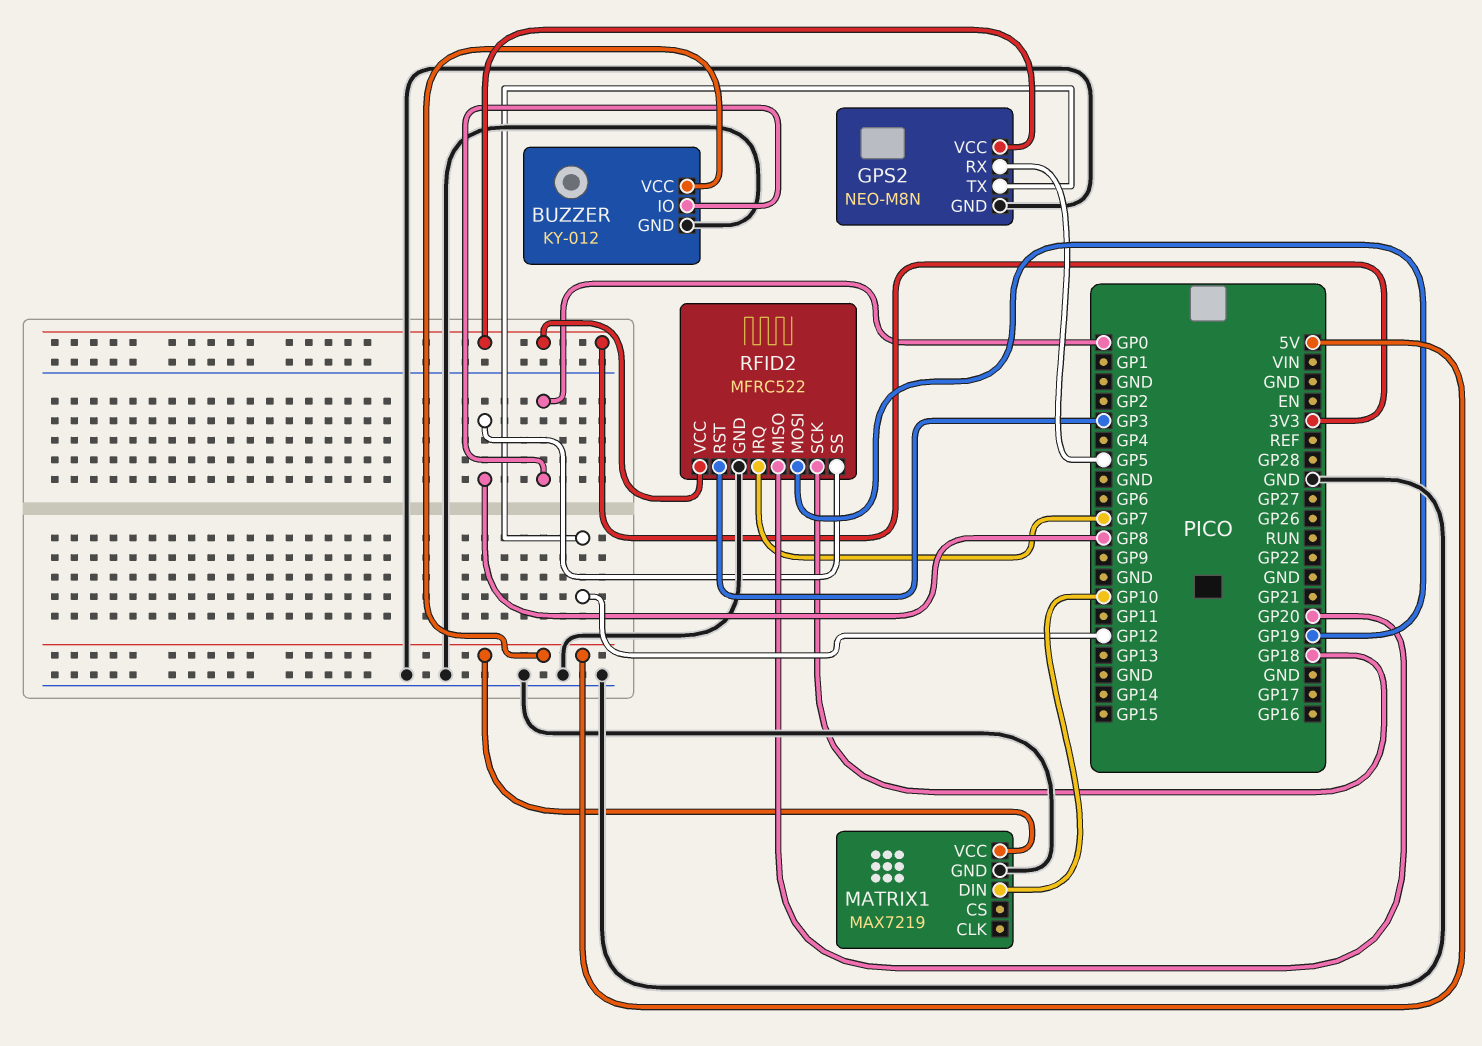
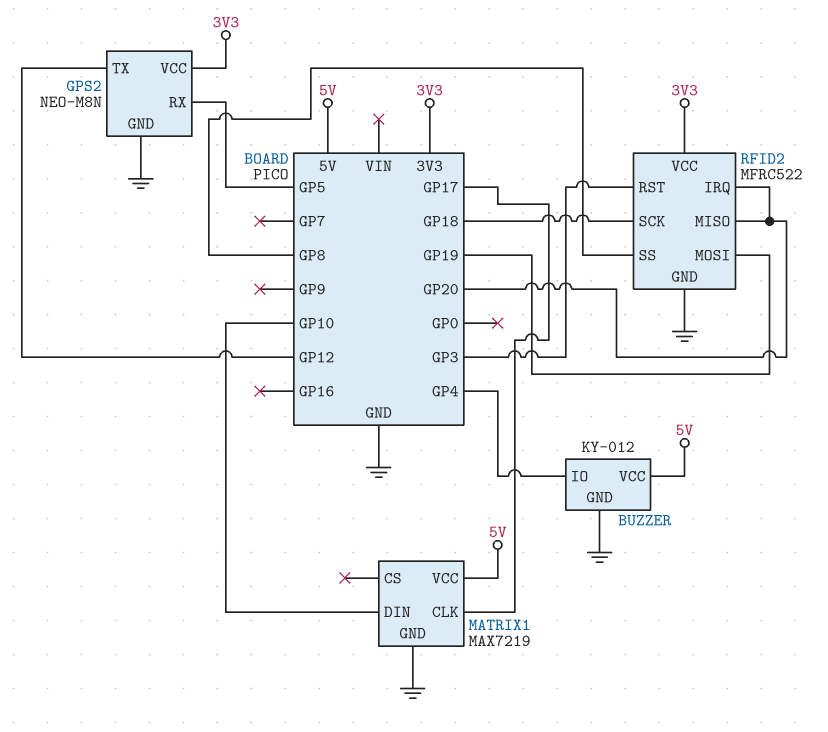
BUZZER pin IO: GP0 -> GP4
MATRIX1 pin CLK: none -> GP17
RFID2 pin IRQ: GP7 -> GP20

